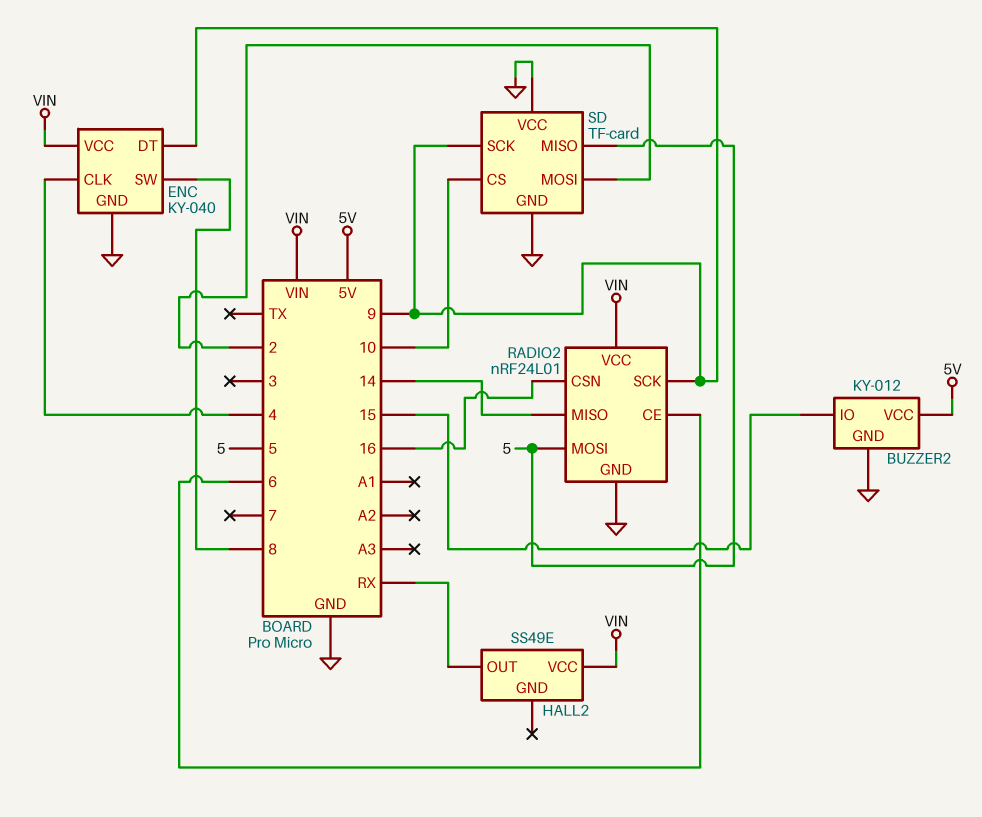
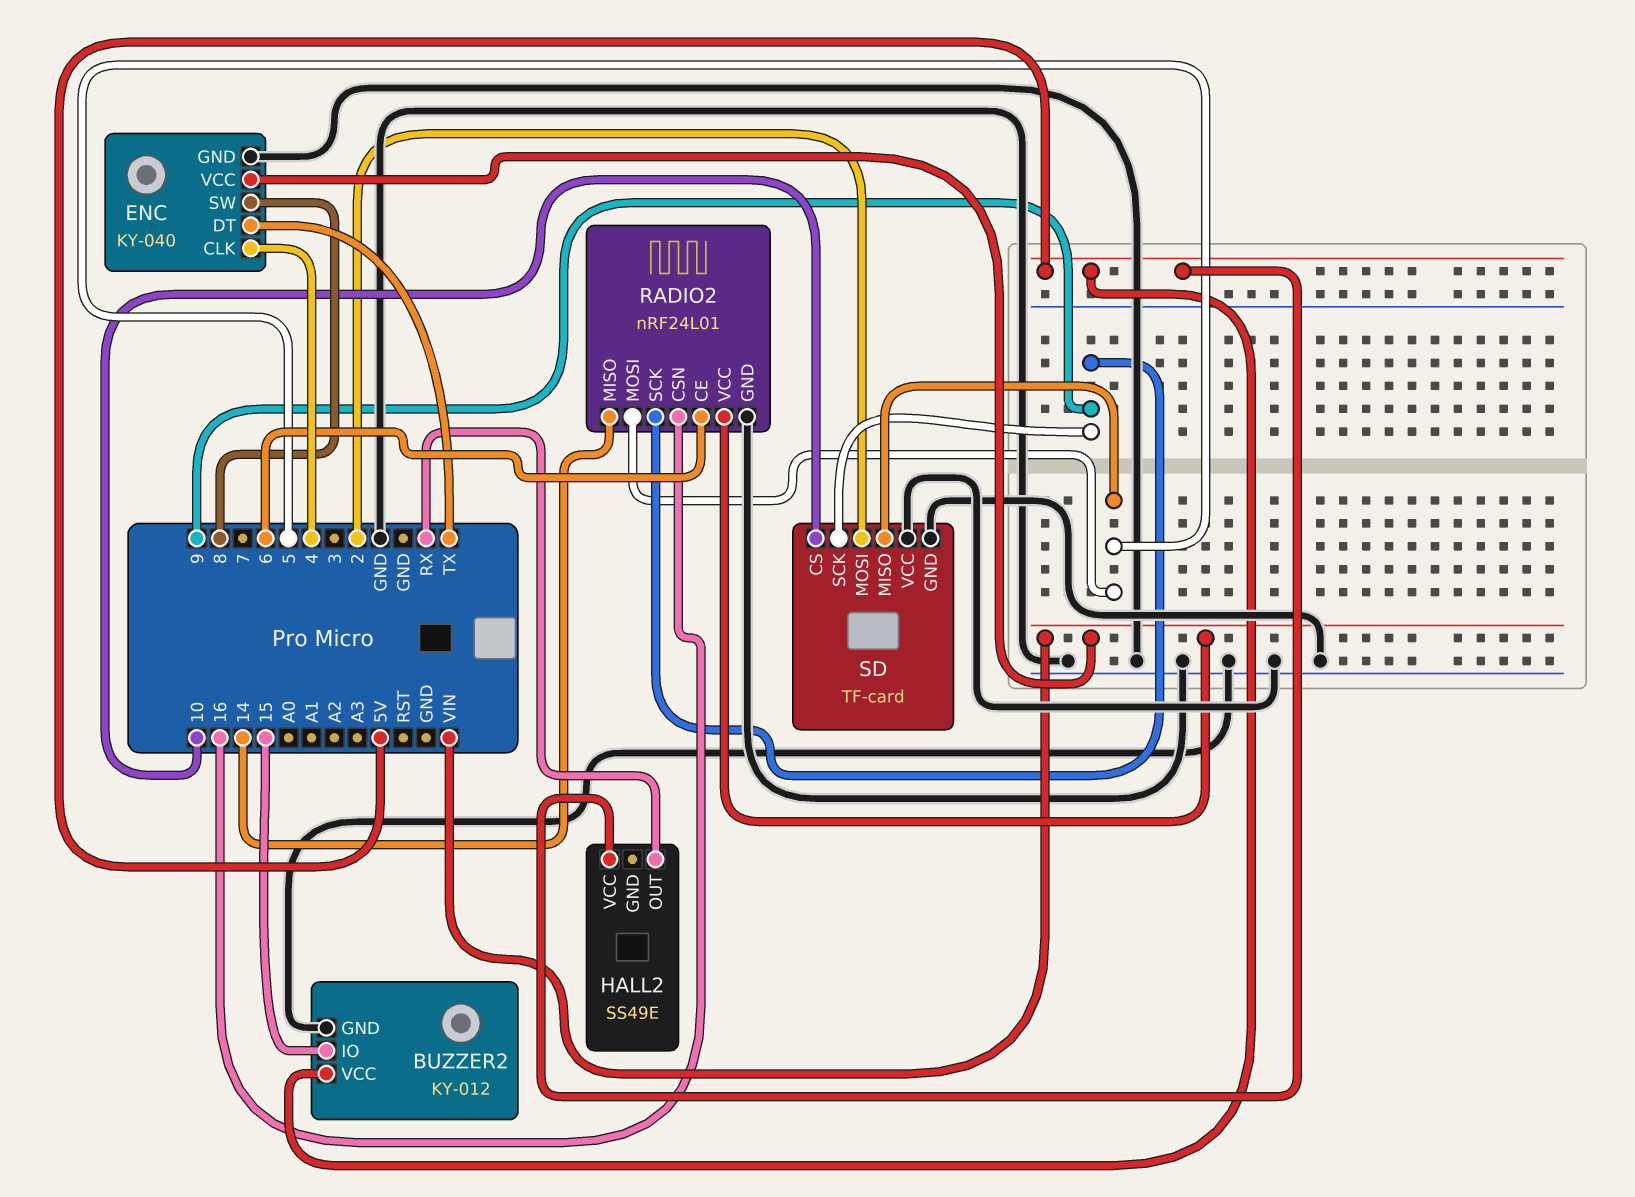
ENC pin DT: 9 -> TX
HALL2 pin VCC: VIN -> 5V

